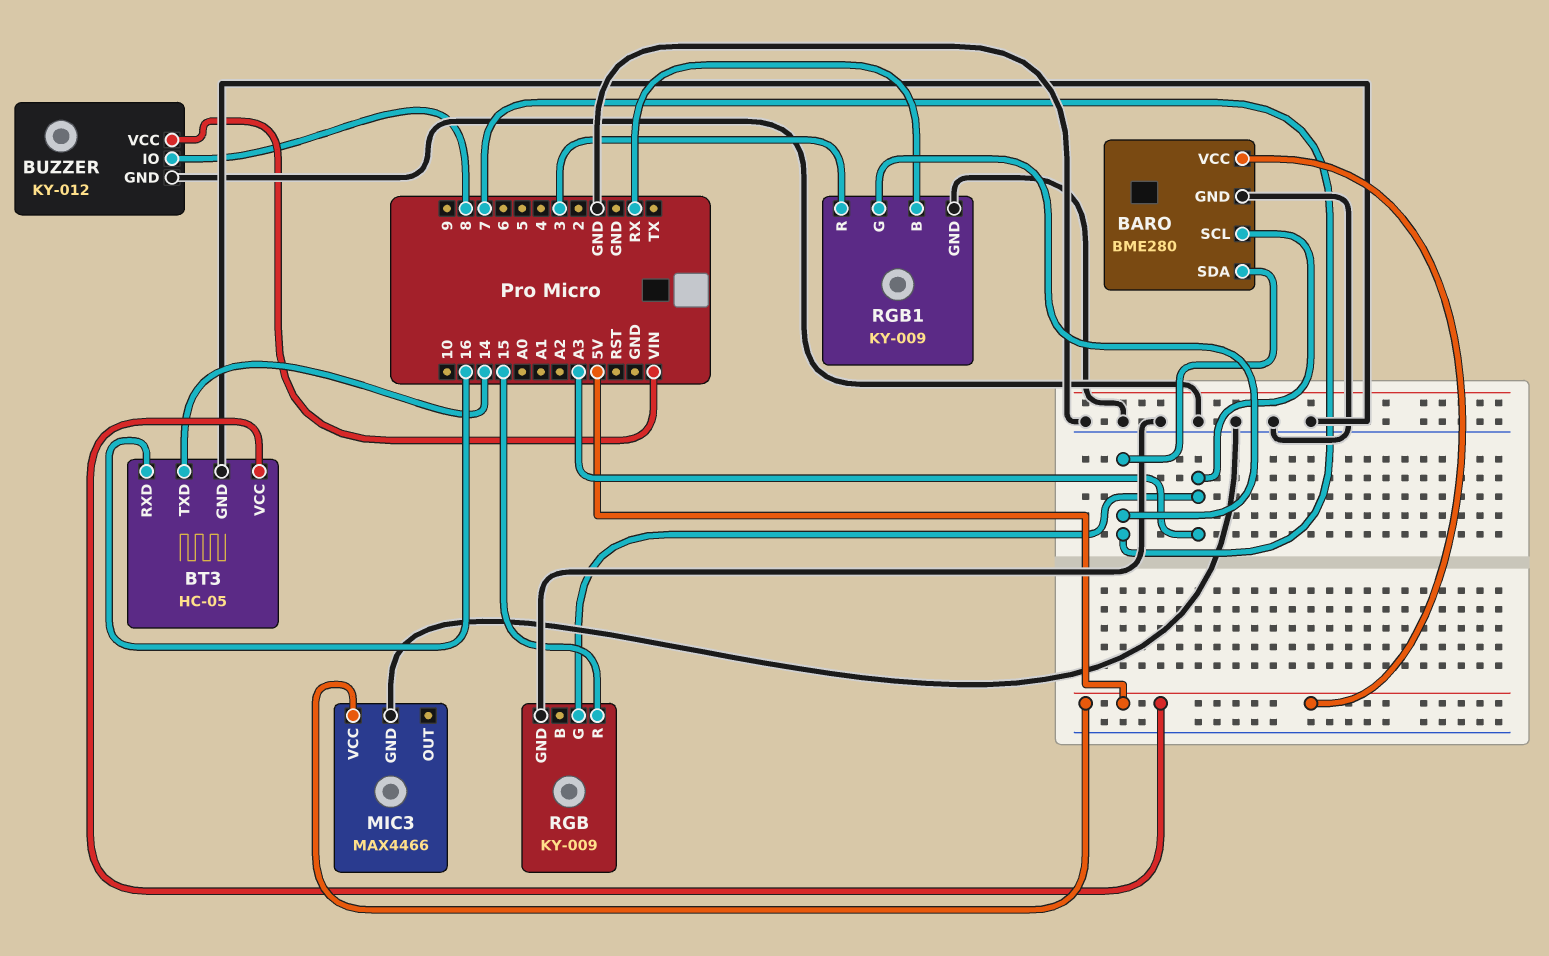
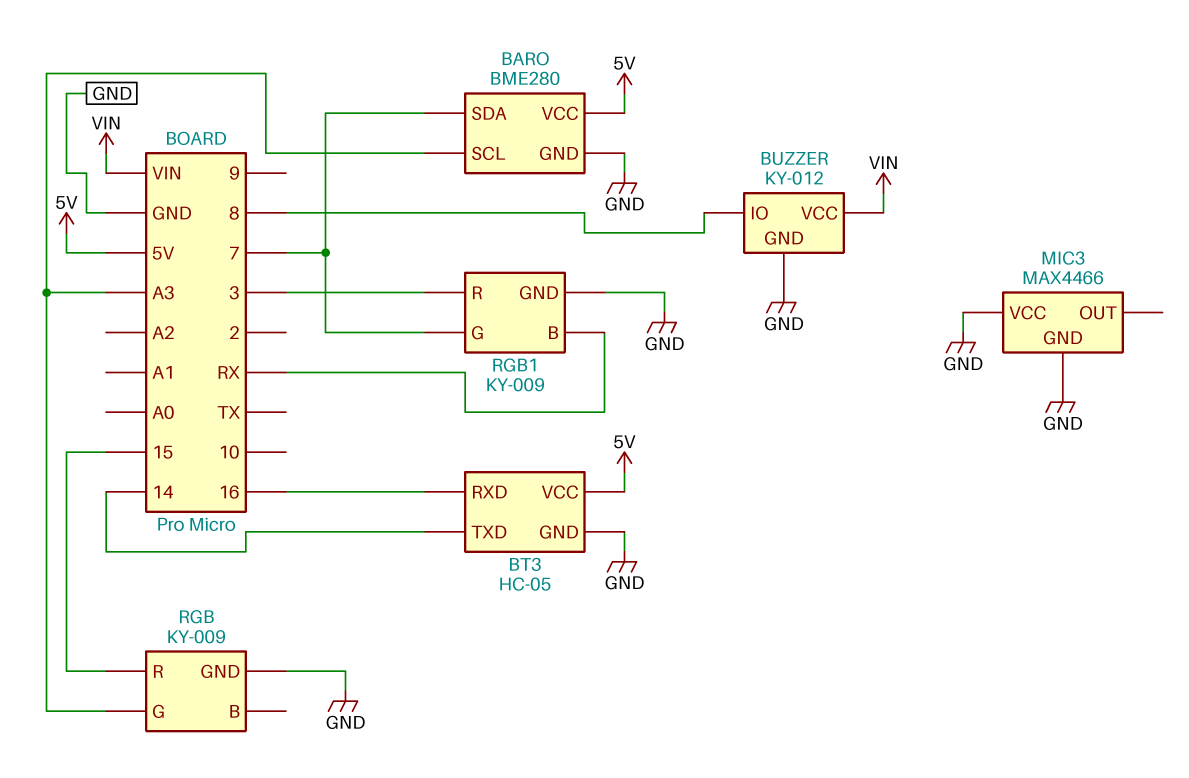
MIC3 pin VCC: 5V -> GND

